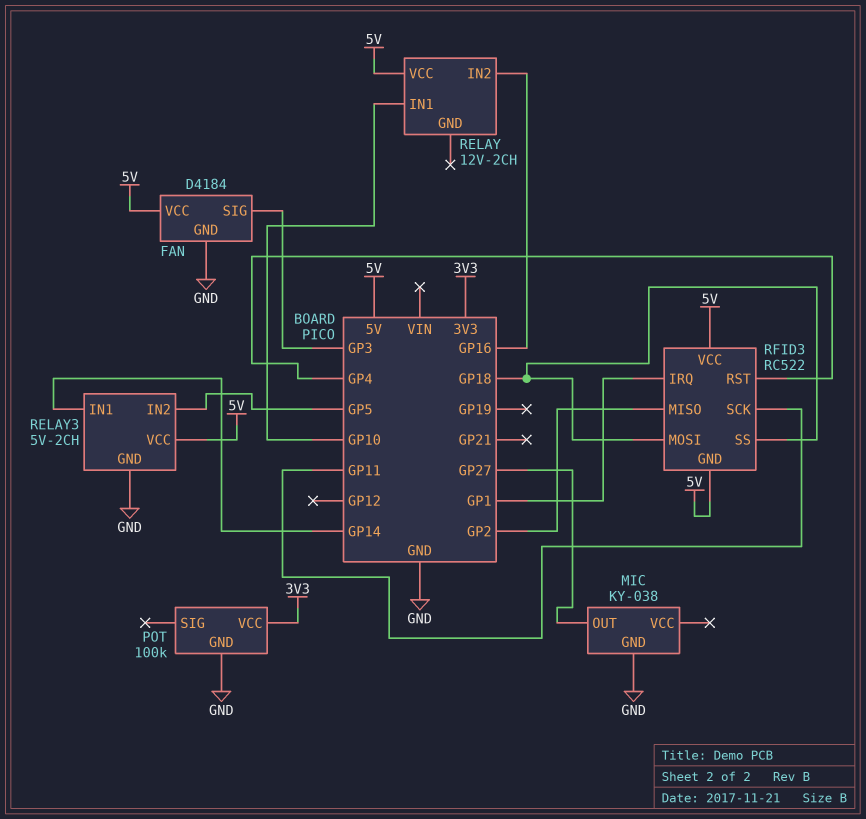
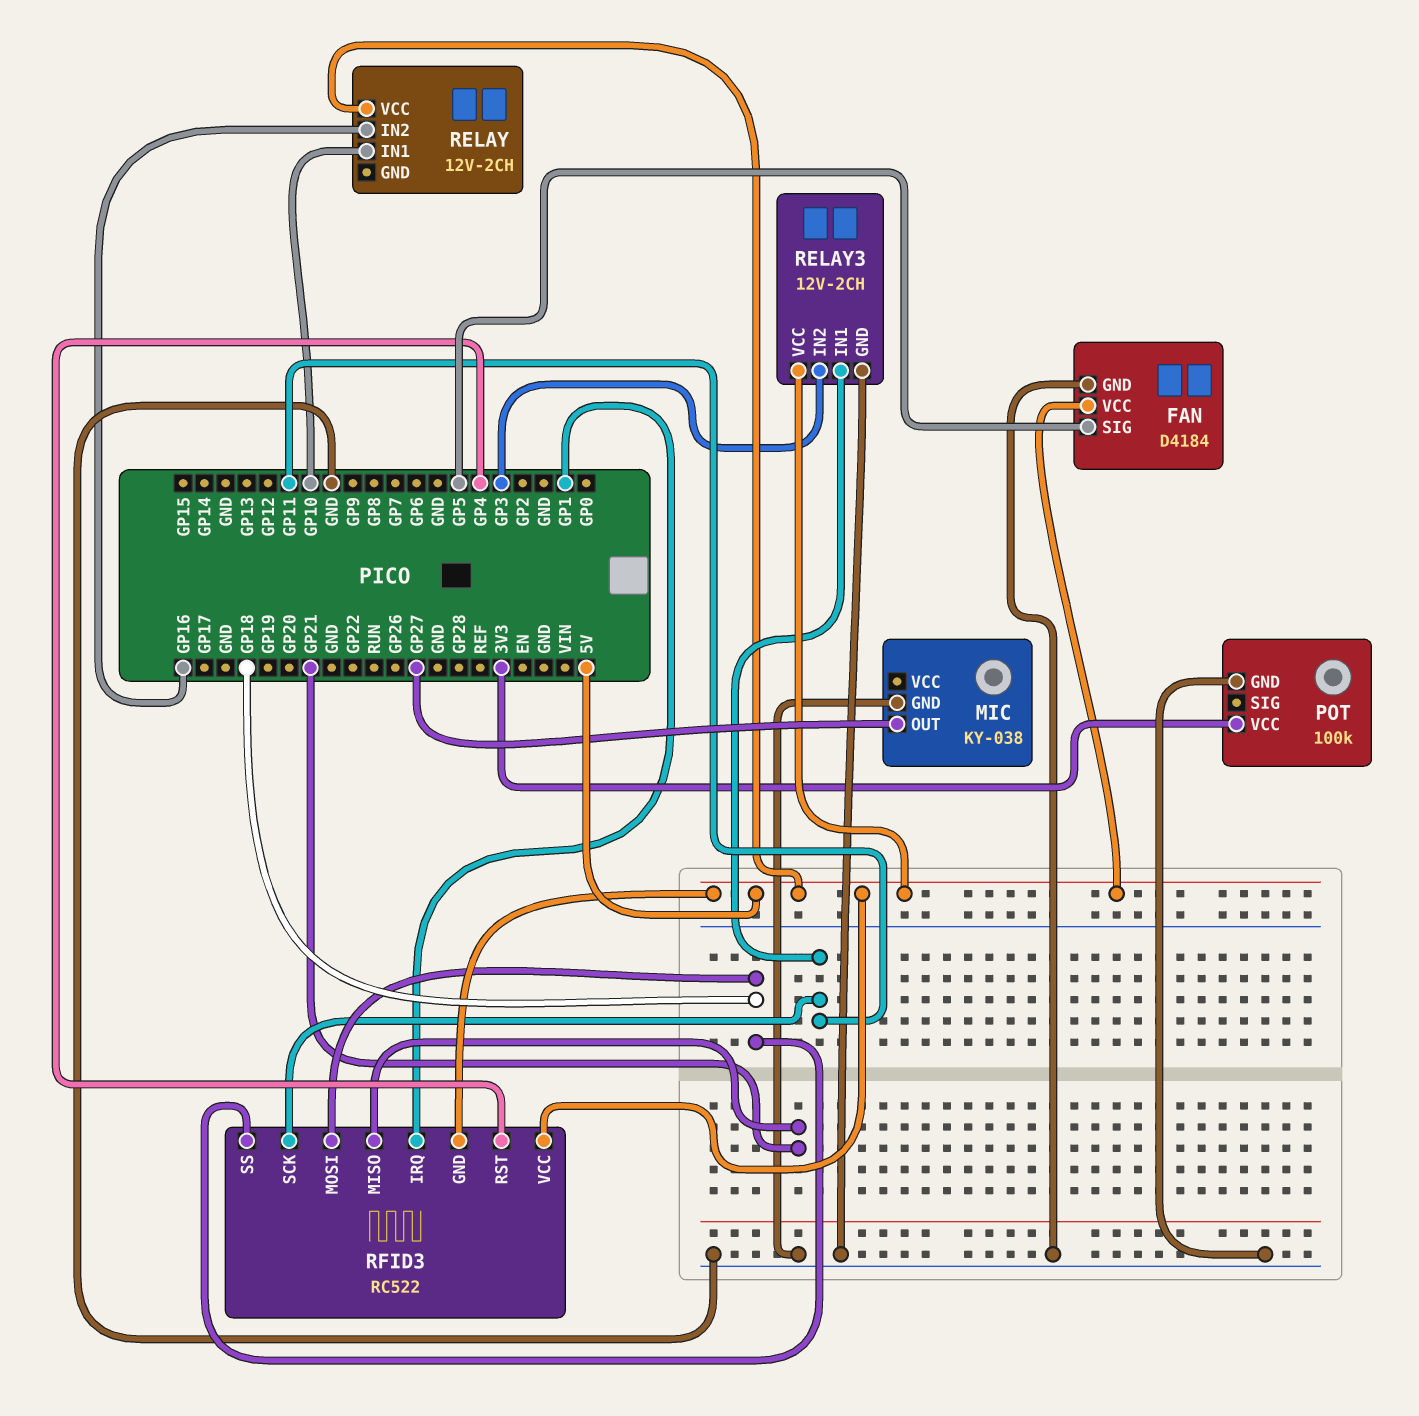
FAN pin SIG: GP3 -> GP5
RELAY3: 5V-2CH -> 12V-2CH
RELAY3 pin IN1: GP14 -> GP11
RELAY3 pin IN2: GP5 -> GP3
RFID3 pin MISO: GP2 -> GP21

